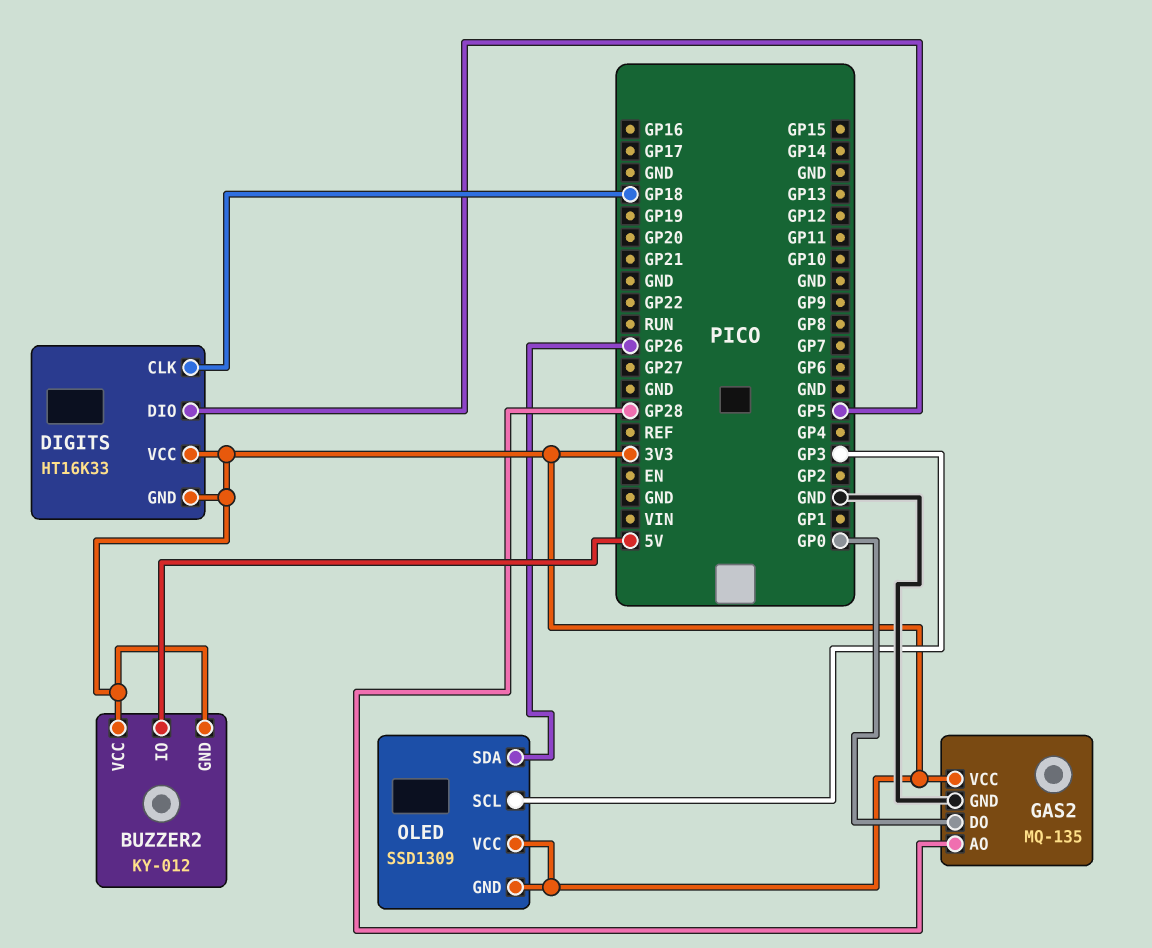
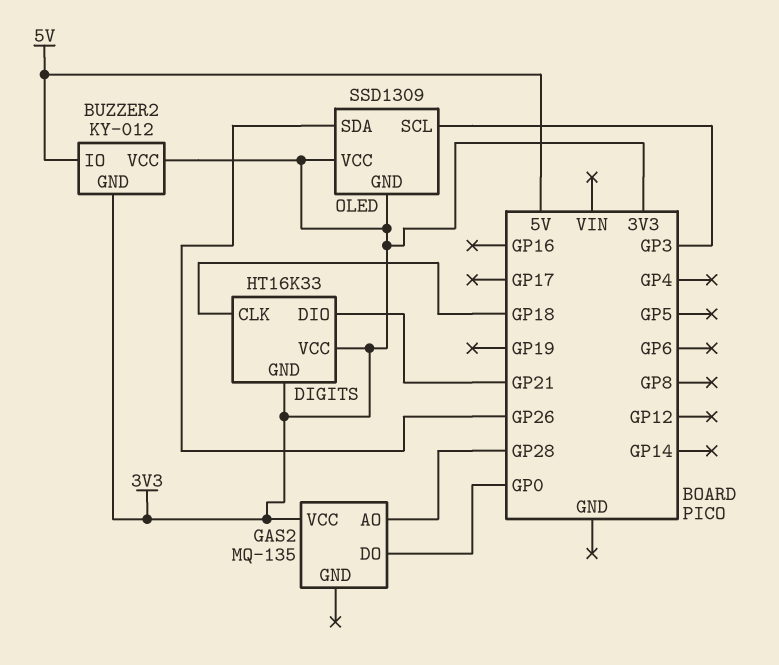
DIGITS pin DIO: GP5 -> GP21
GAS2 pin GND: GND -> none

